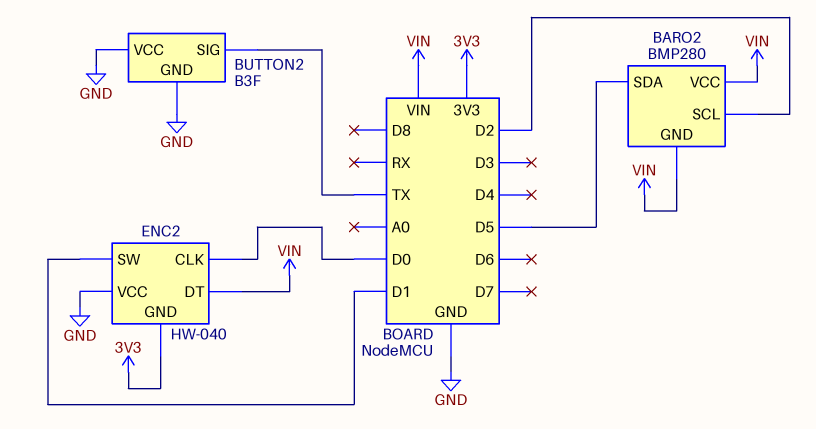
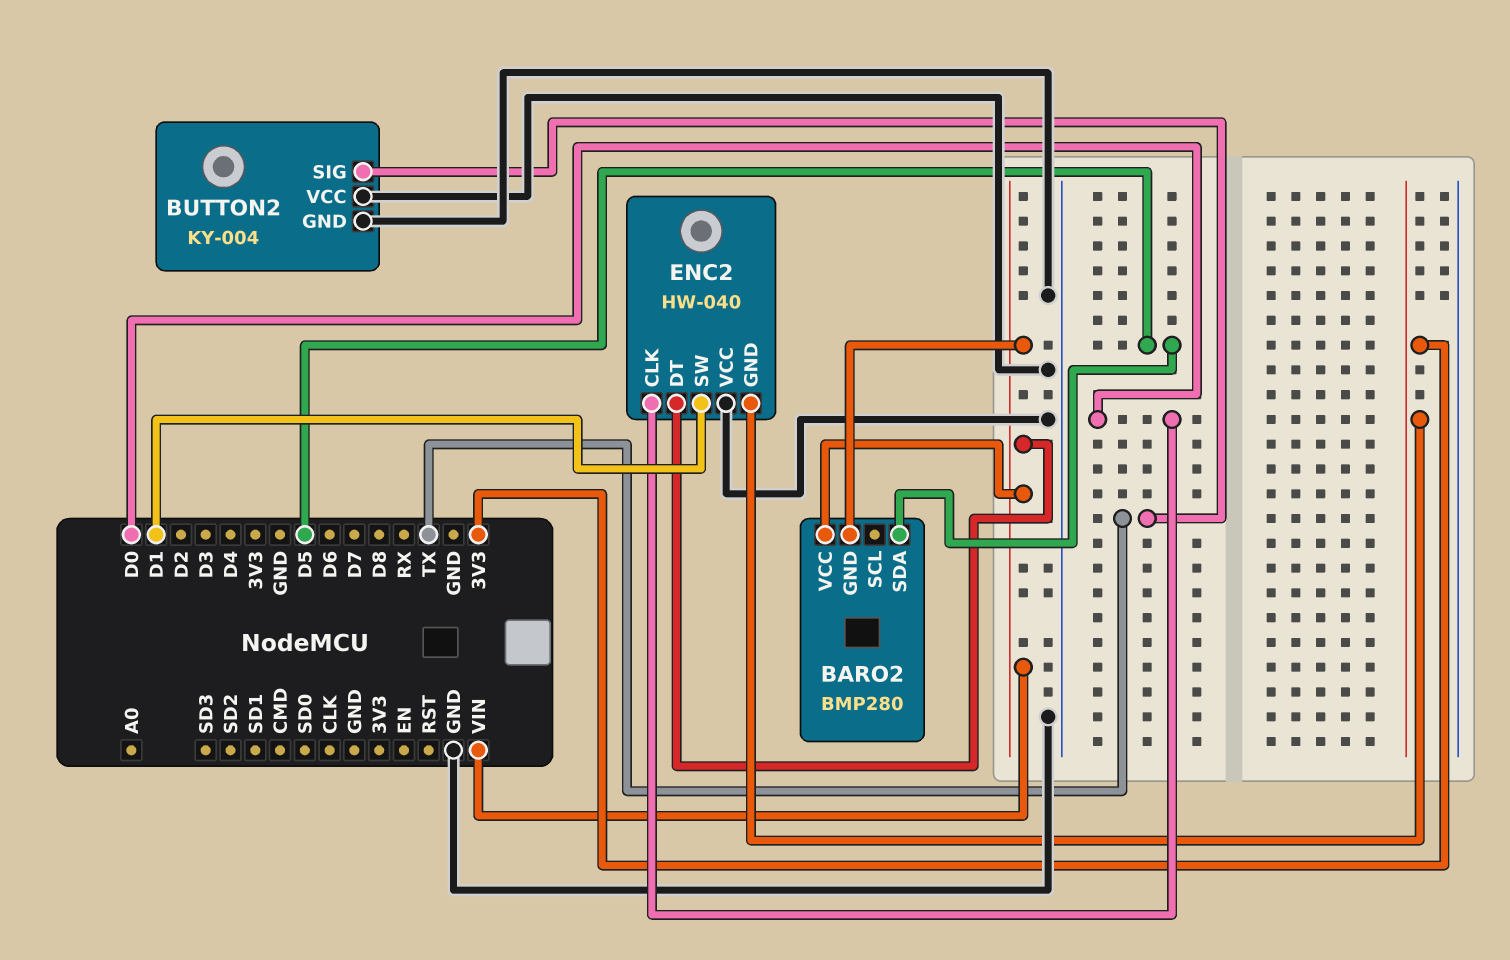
BARO2 pin SCL: D2 -> none
BUTTON2: B3F -> KY-004

